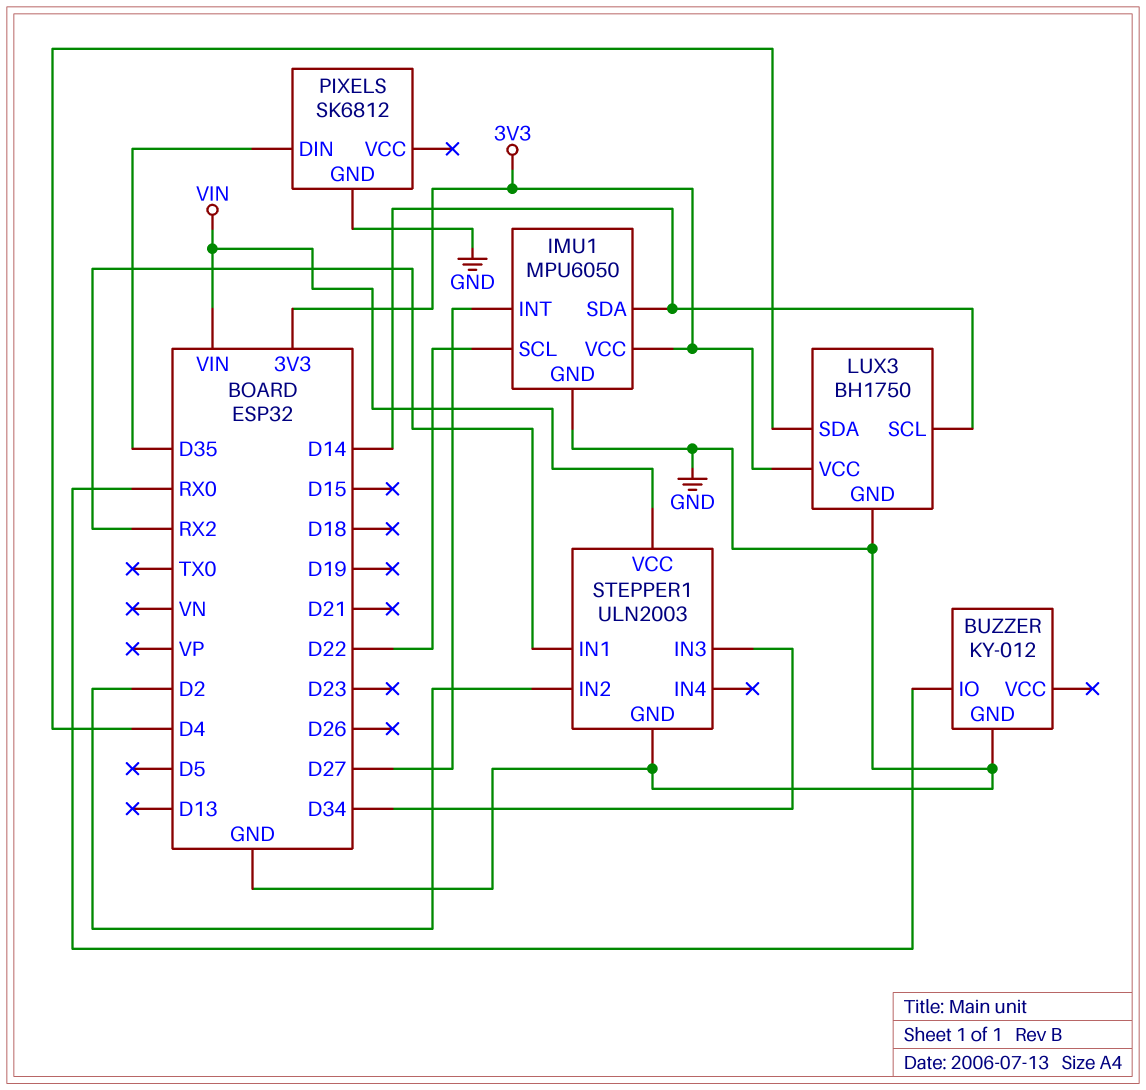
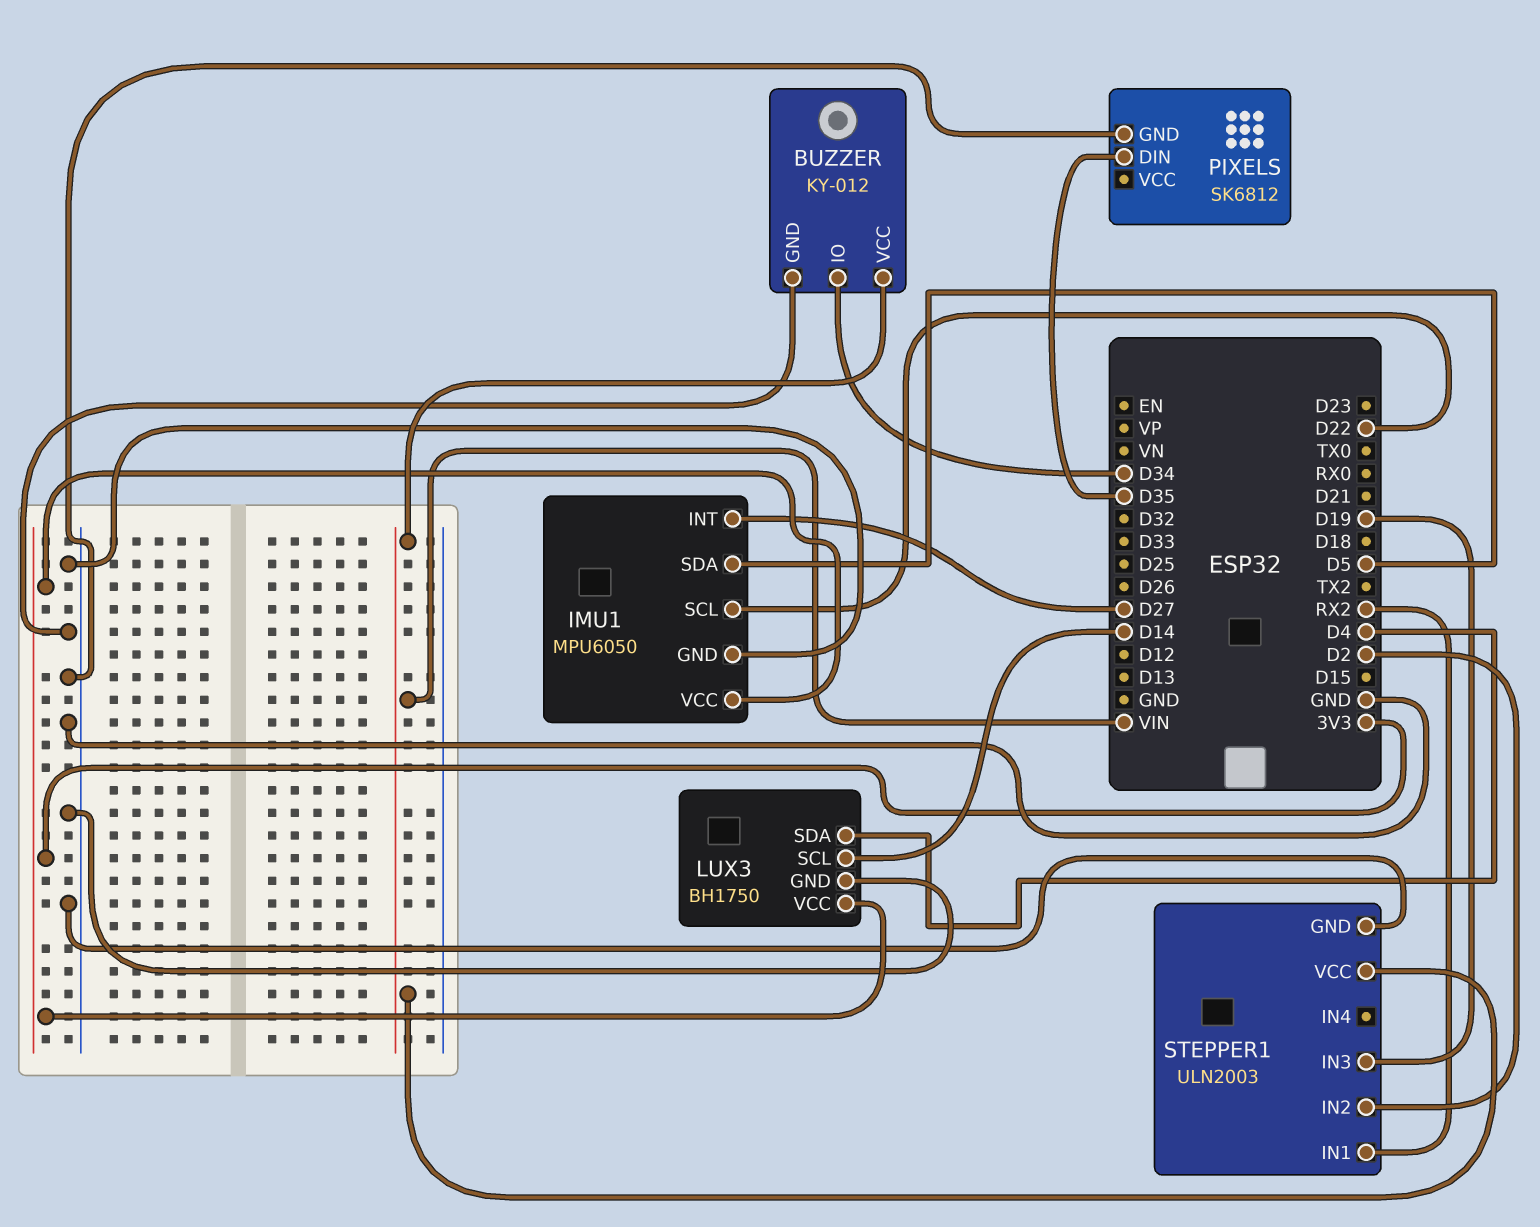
BUZZER pin IO: RX0 -> D34
BUZZER pin VCC: none -> VIN
IMU1 pin SDA: D14 -> D5
STEPPER1 pin IN3: D34 -> D19

